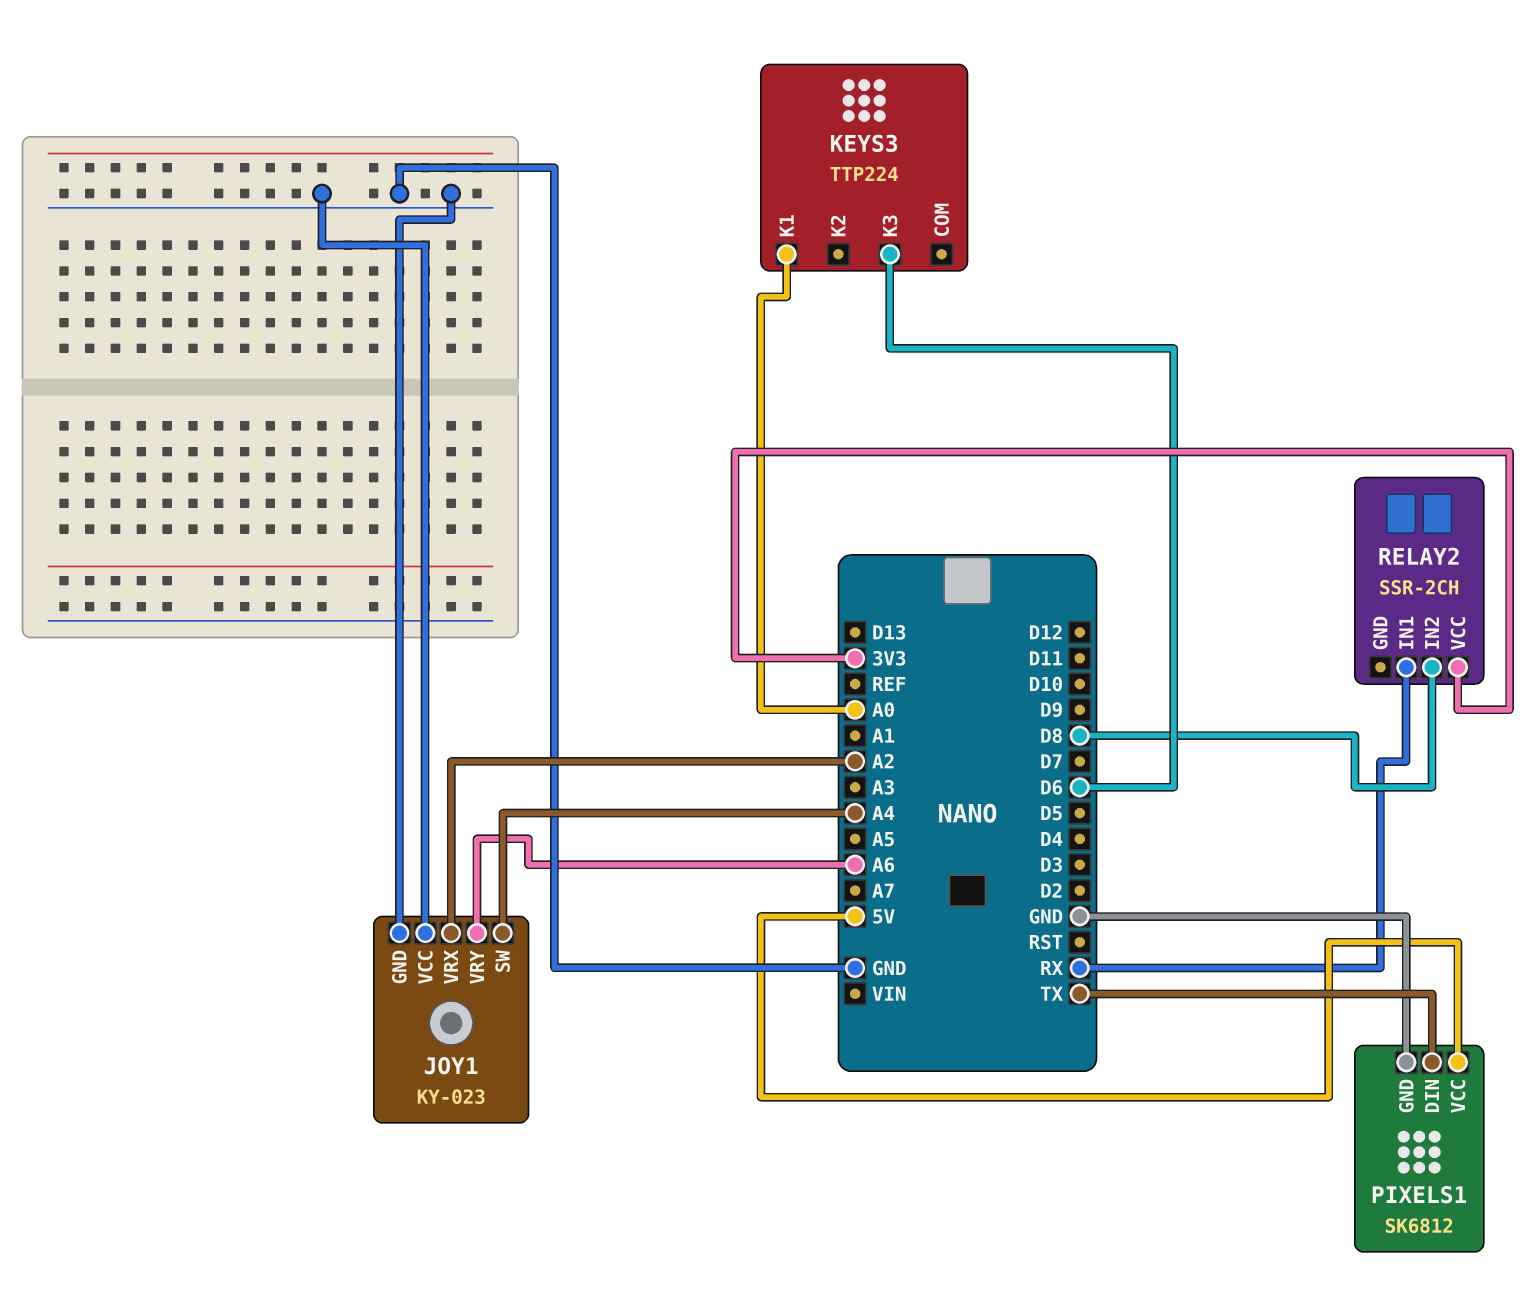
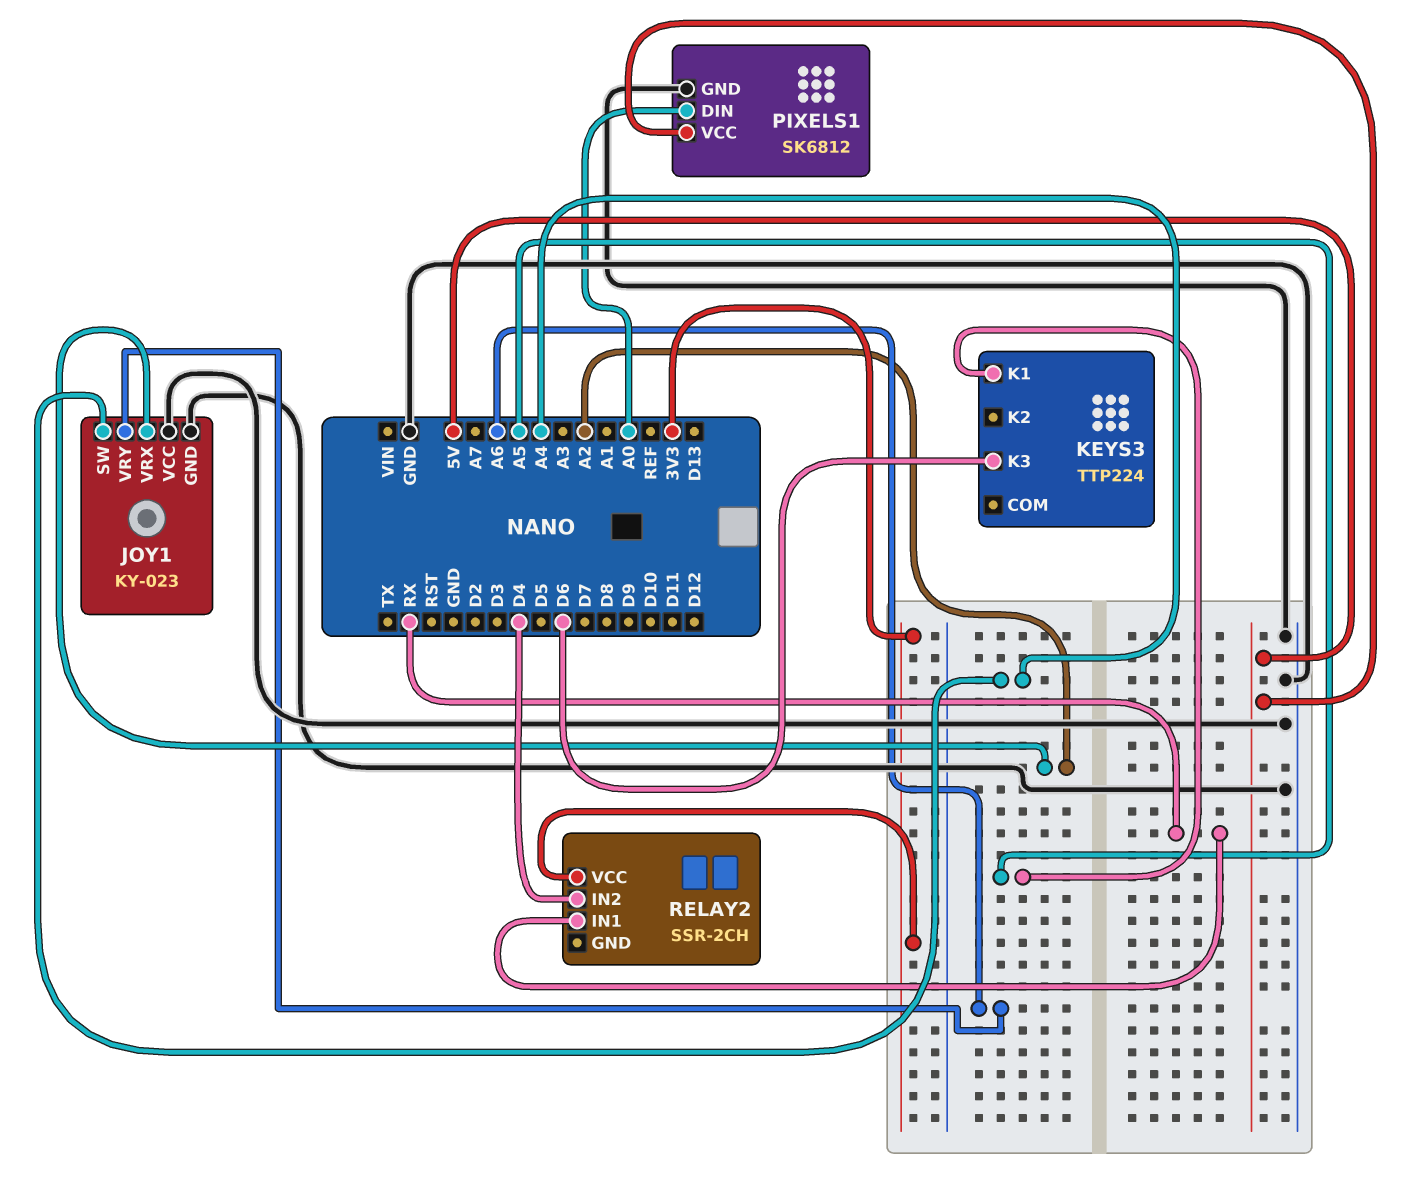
KEYS3 pin K1: A0 -> A5
PIXELS1 pin DIN: TX -> A0
RELAY2 pin IN2: D8 -> D4

